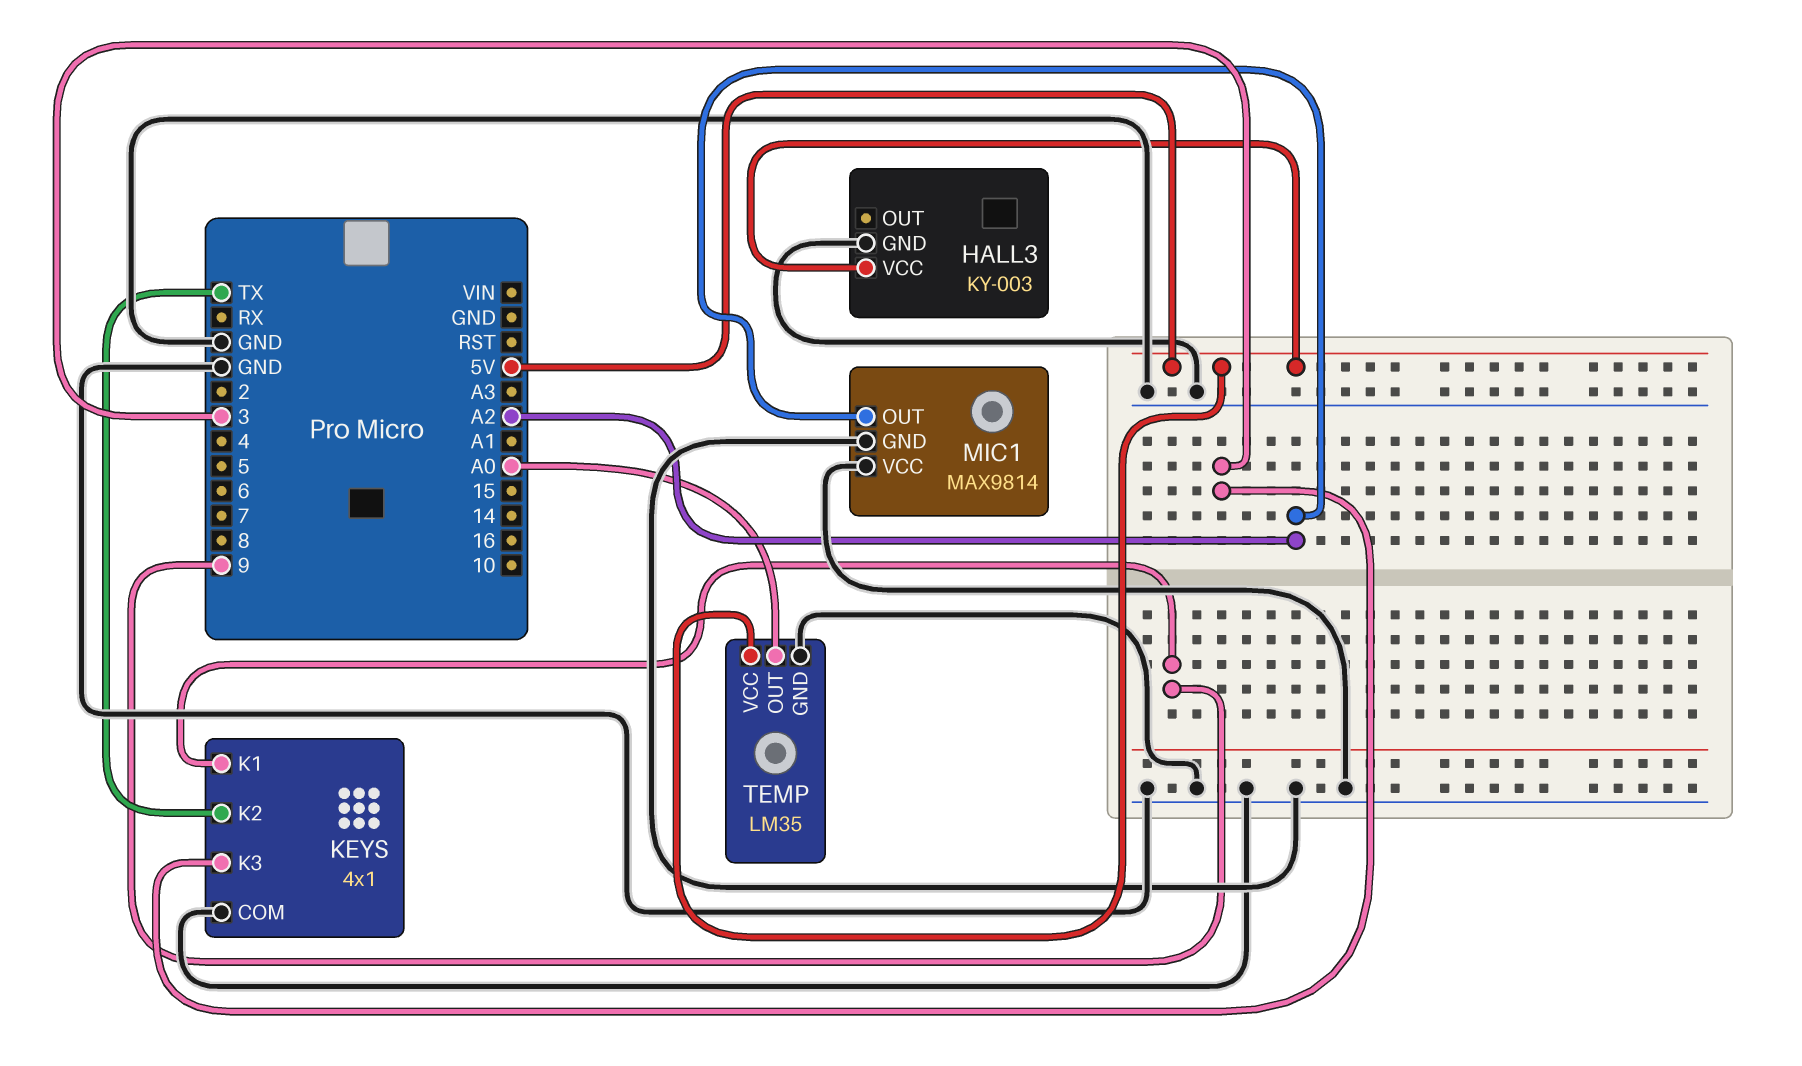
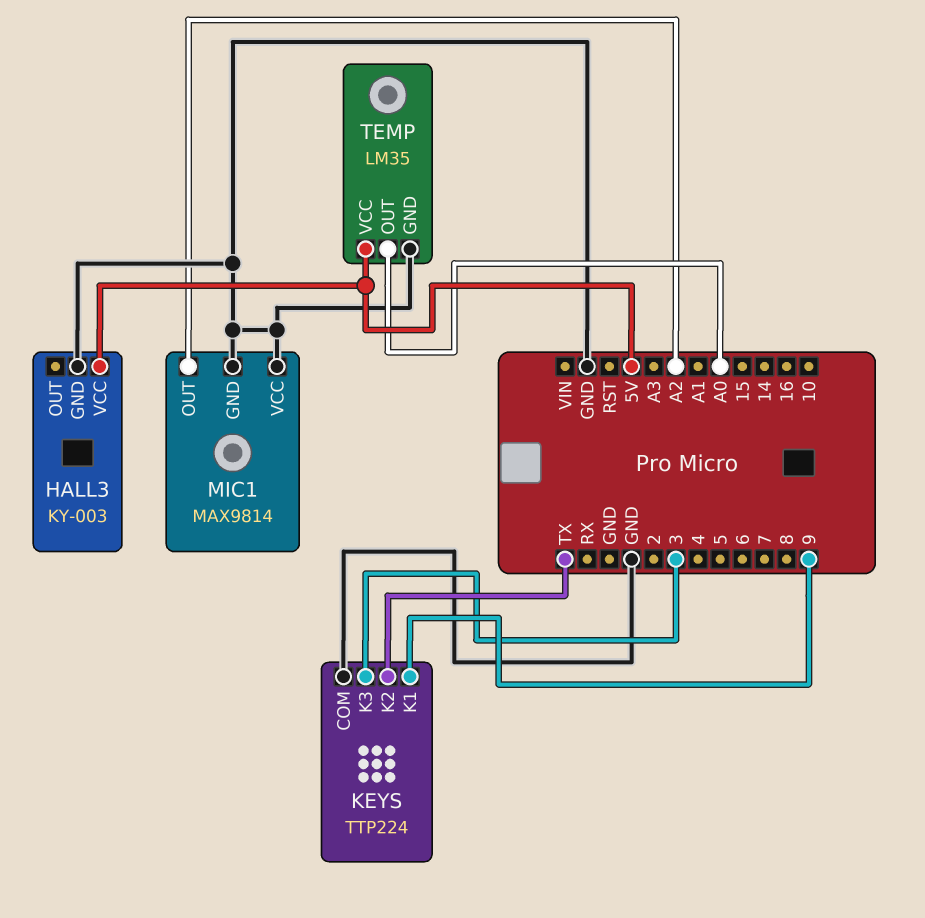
KEYS: 4x1 -> TTP224

